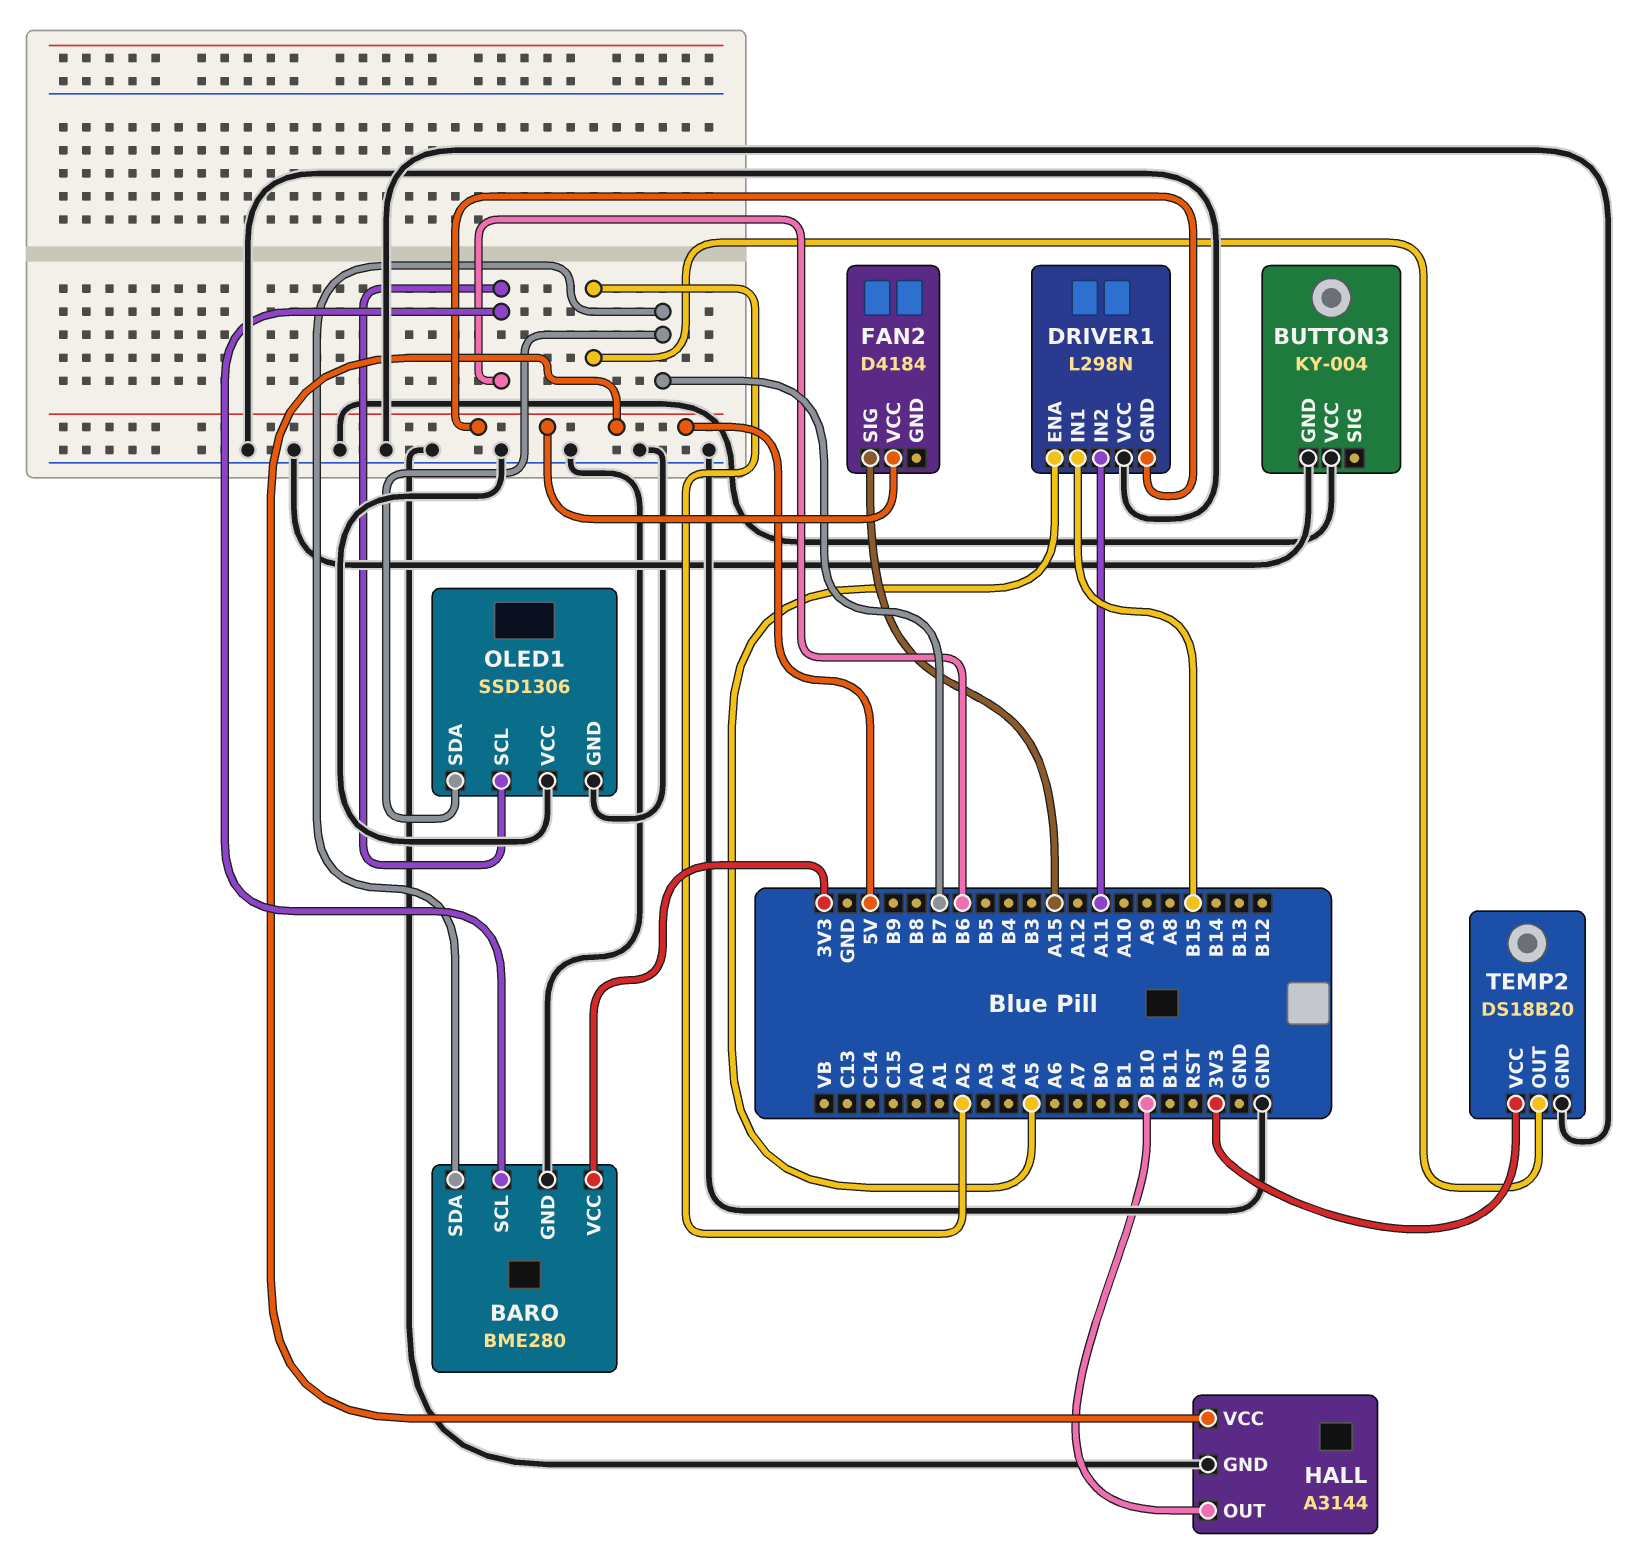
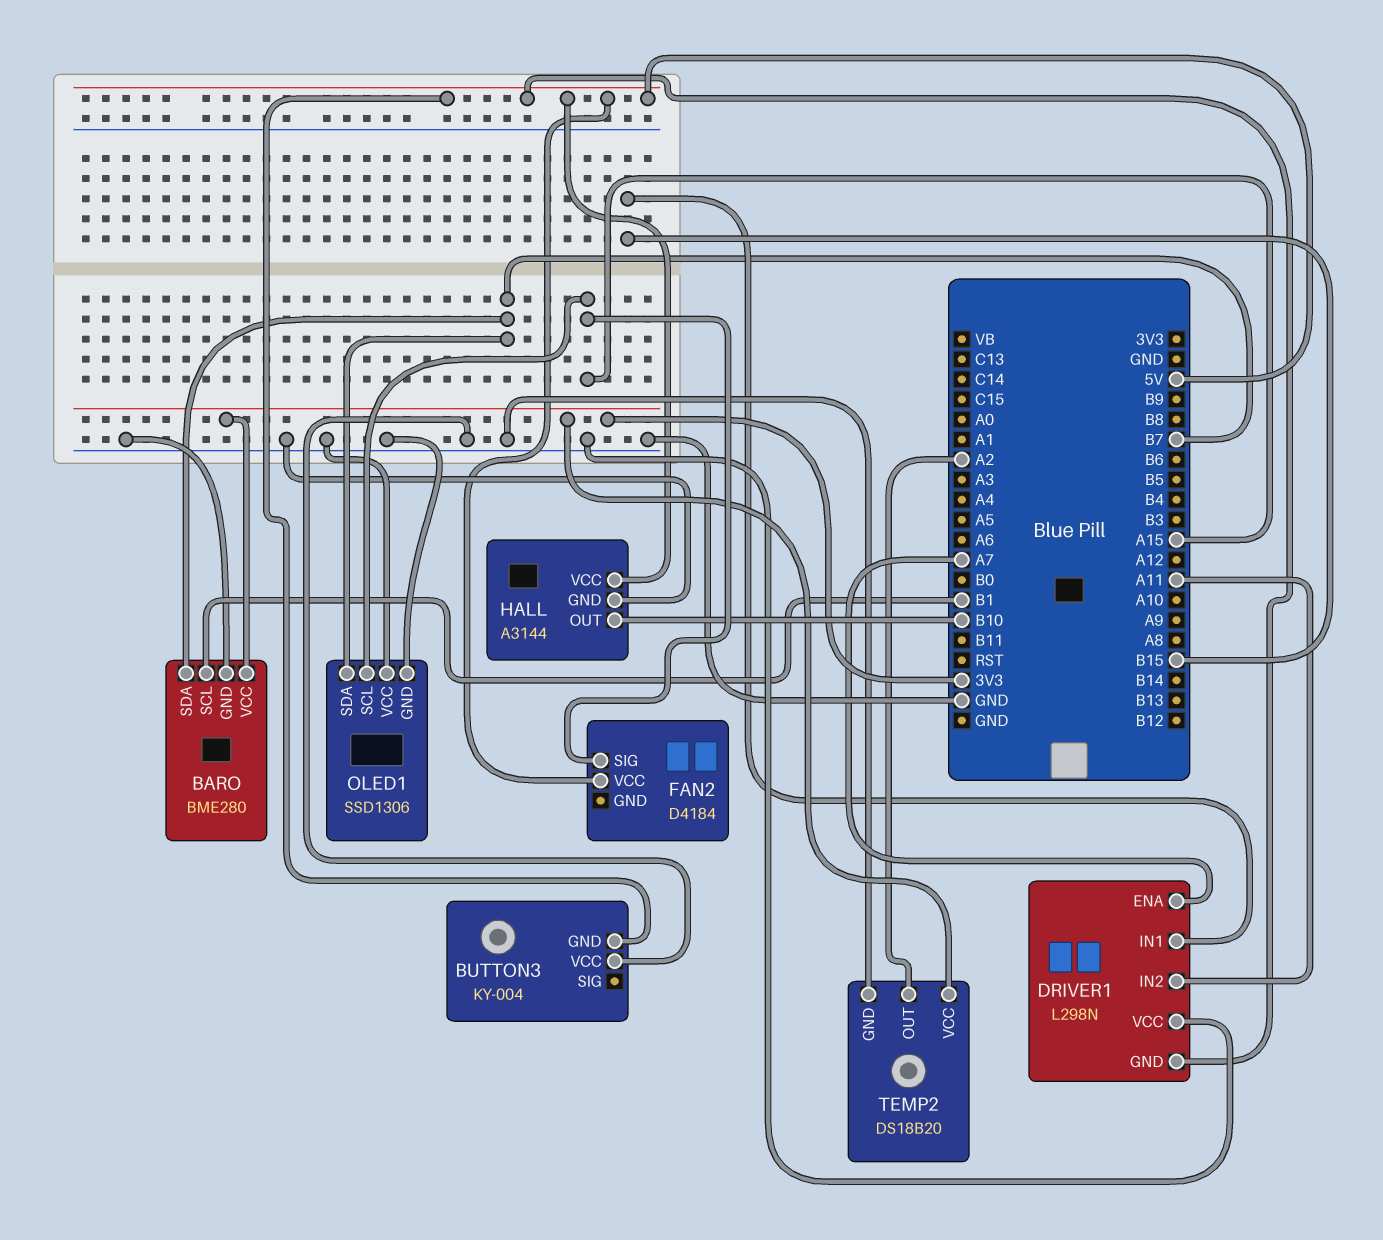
BARO pin SCL: B6 -> B1
BUTTON3 pin GND: GND -> 5V
DRIVER1 pin ENA: A5 -> A7
OLED1 pin SCL: B6 -> A15

